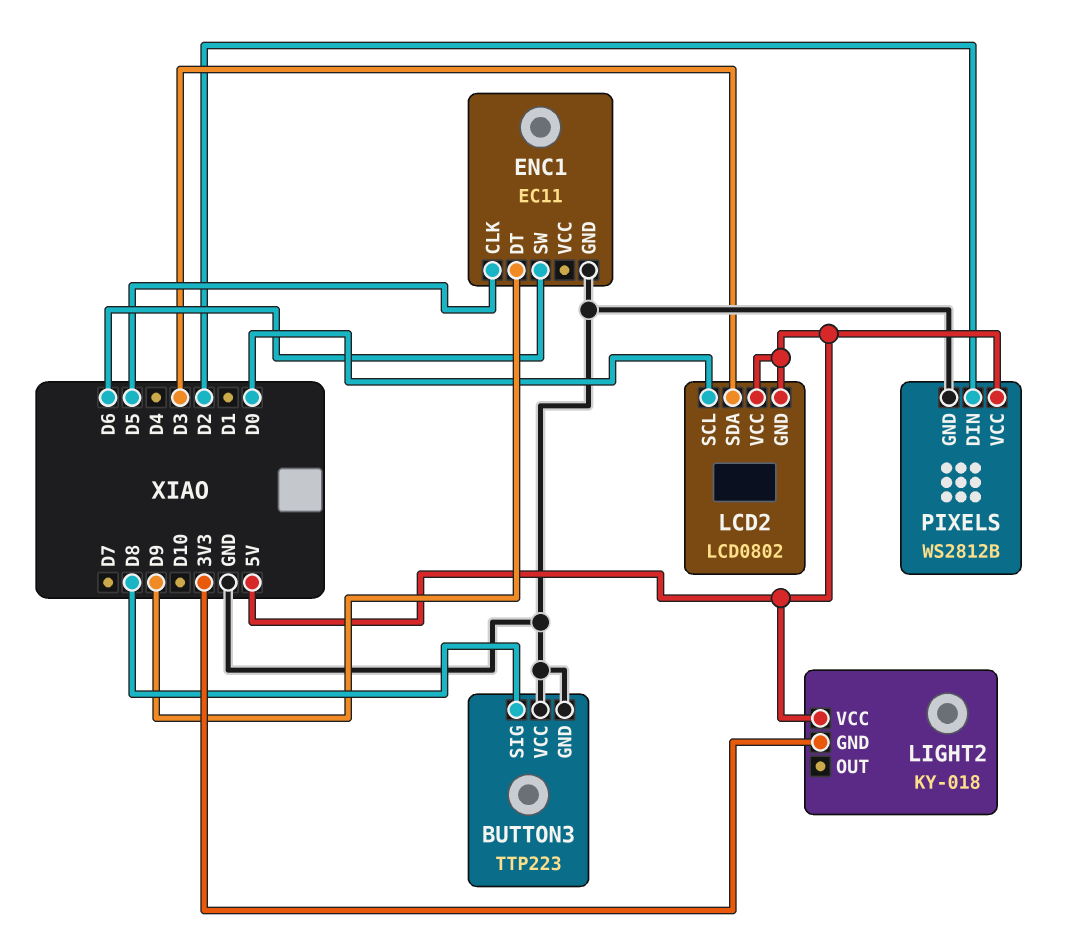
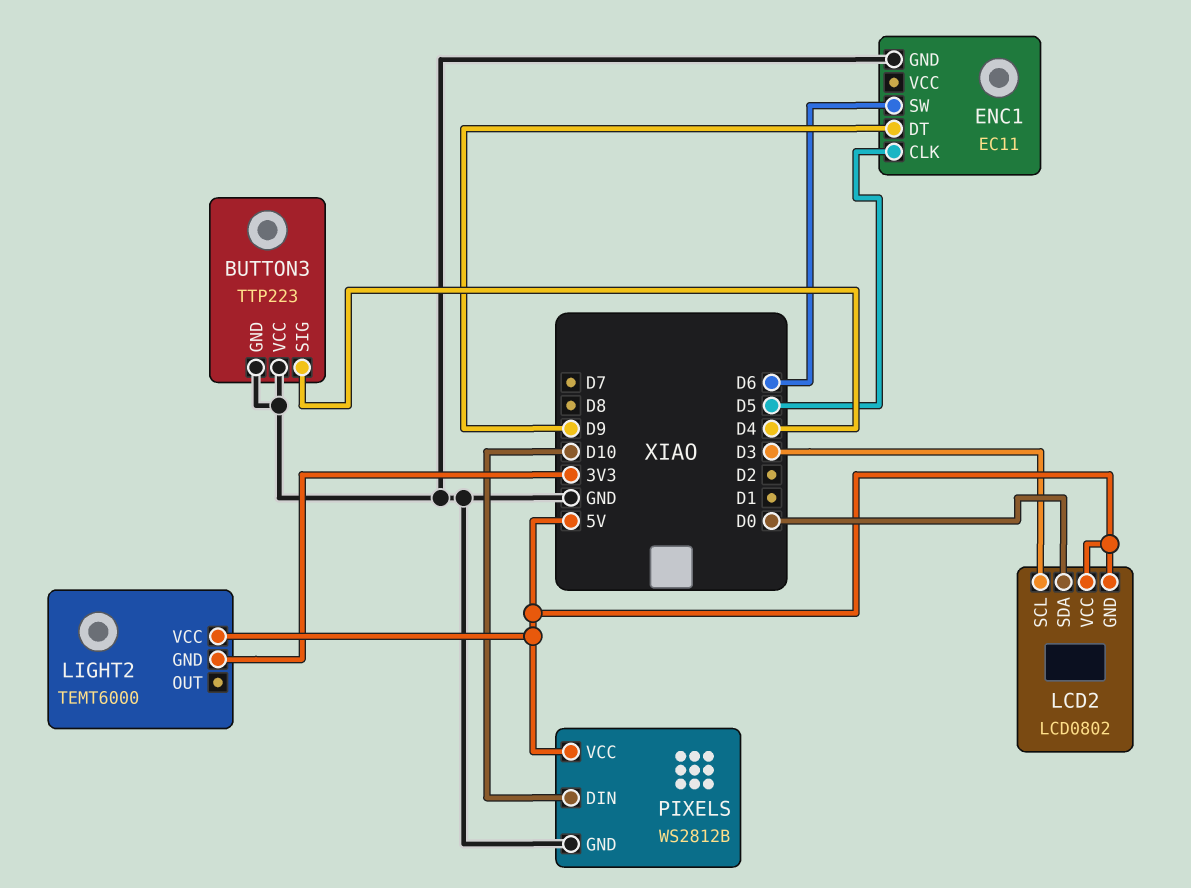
BUTTON3 pin SIG: D8 -> D4
LCD2 pin SCL: D0 -> D3
LCD2 pin SDA: D3 -> D0
LIGHT2: KY-018 -> TEMT6000
PIXELS pin DIN: D2 -> D10

